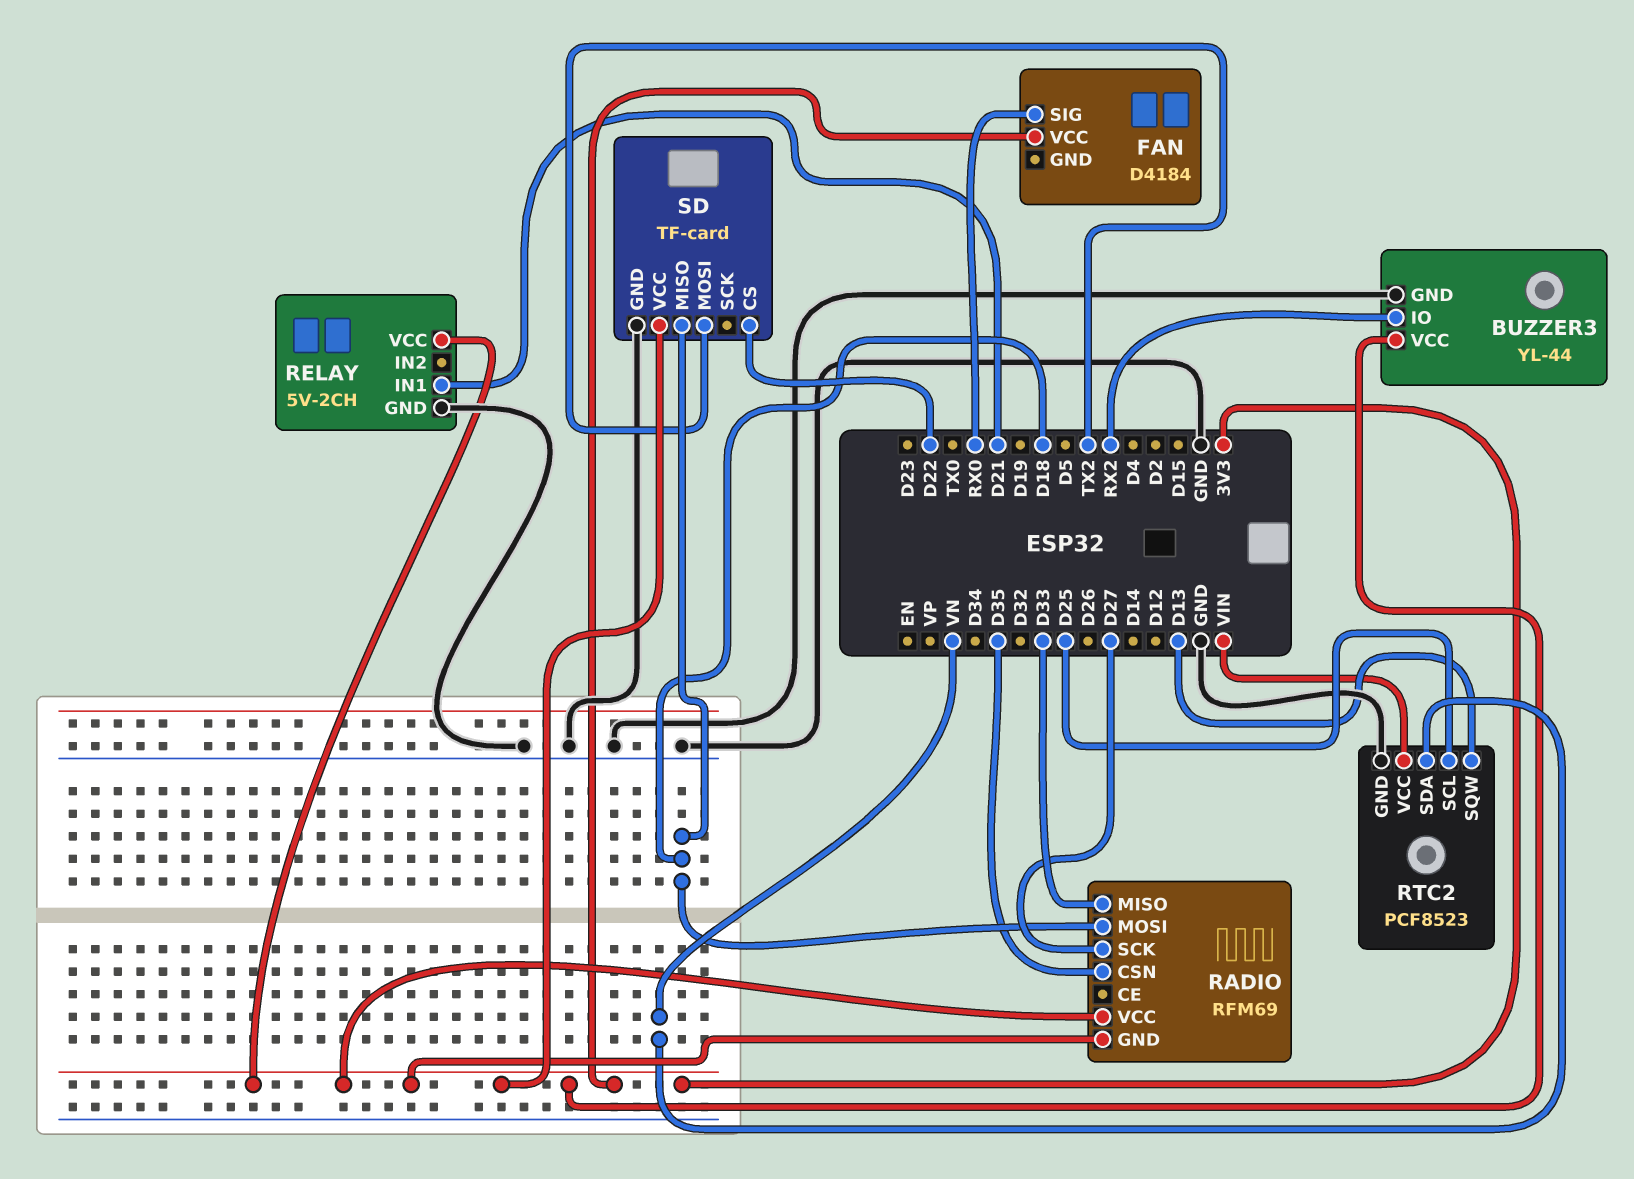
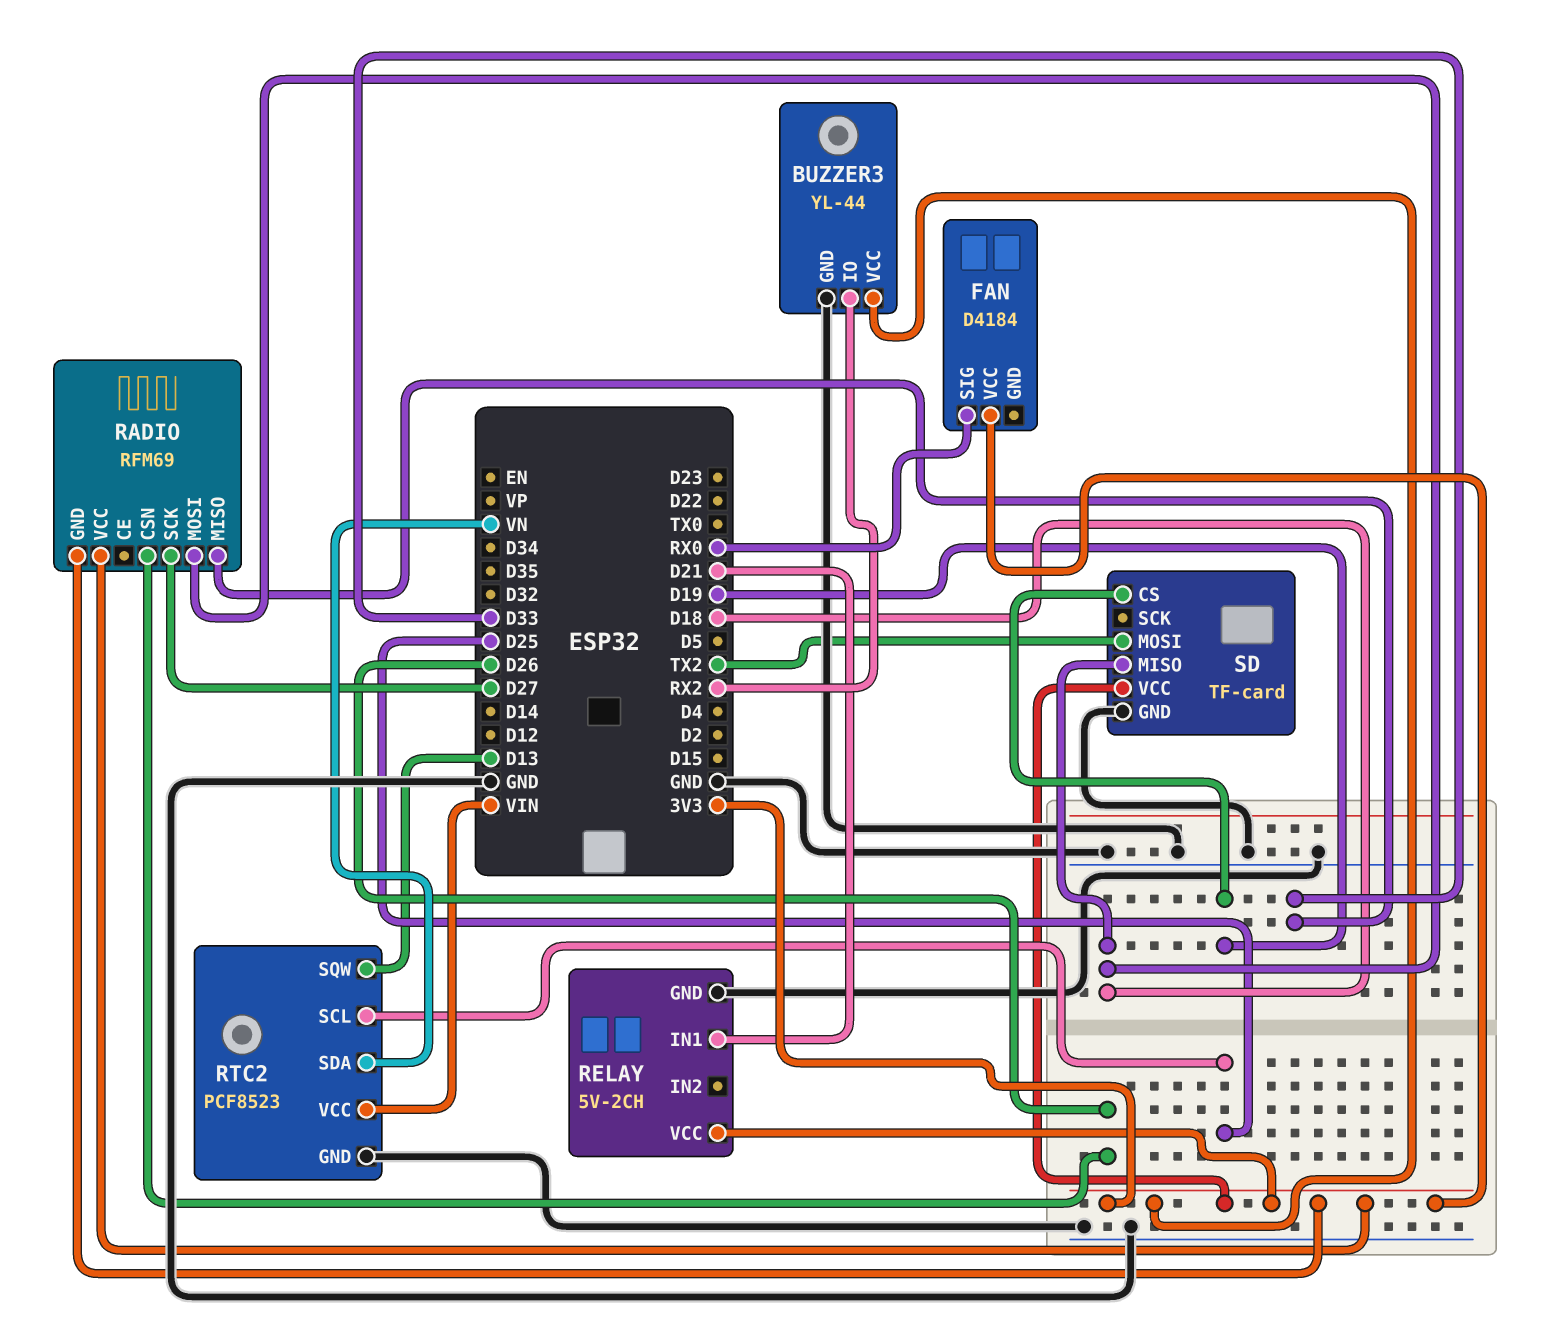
RADIO pin CSN: D35 -> D26
SD pin CS: D22 -> D19

